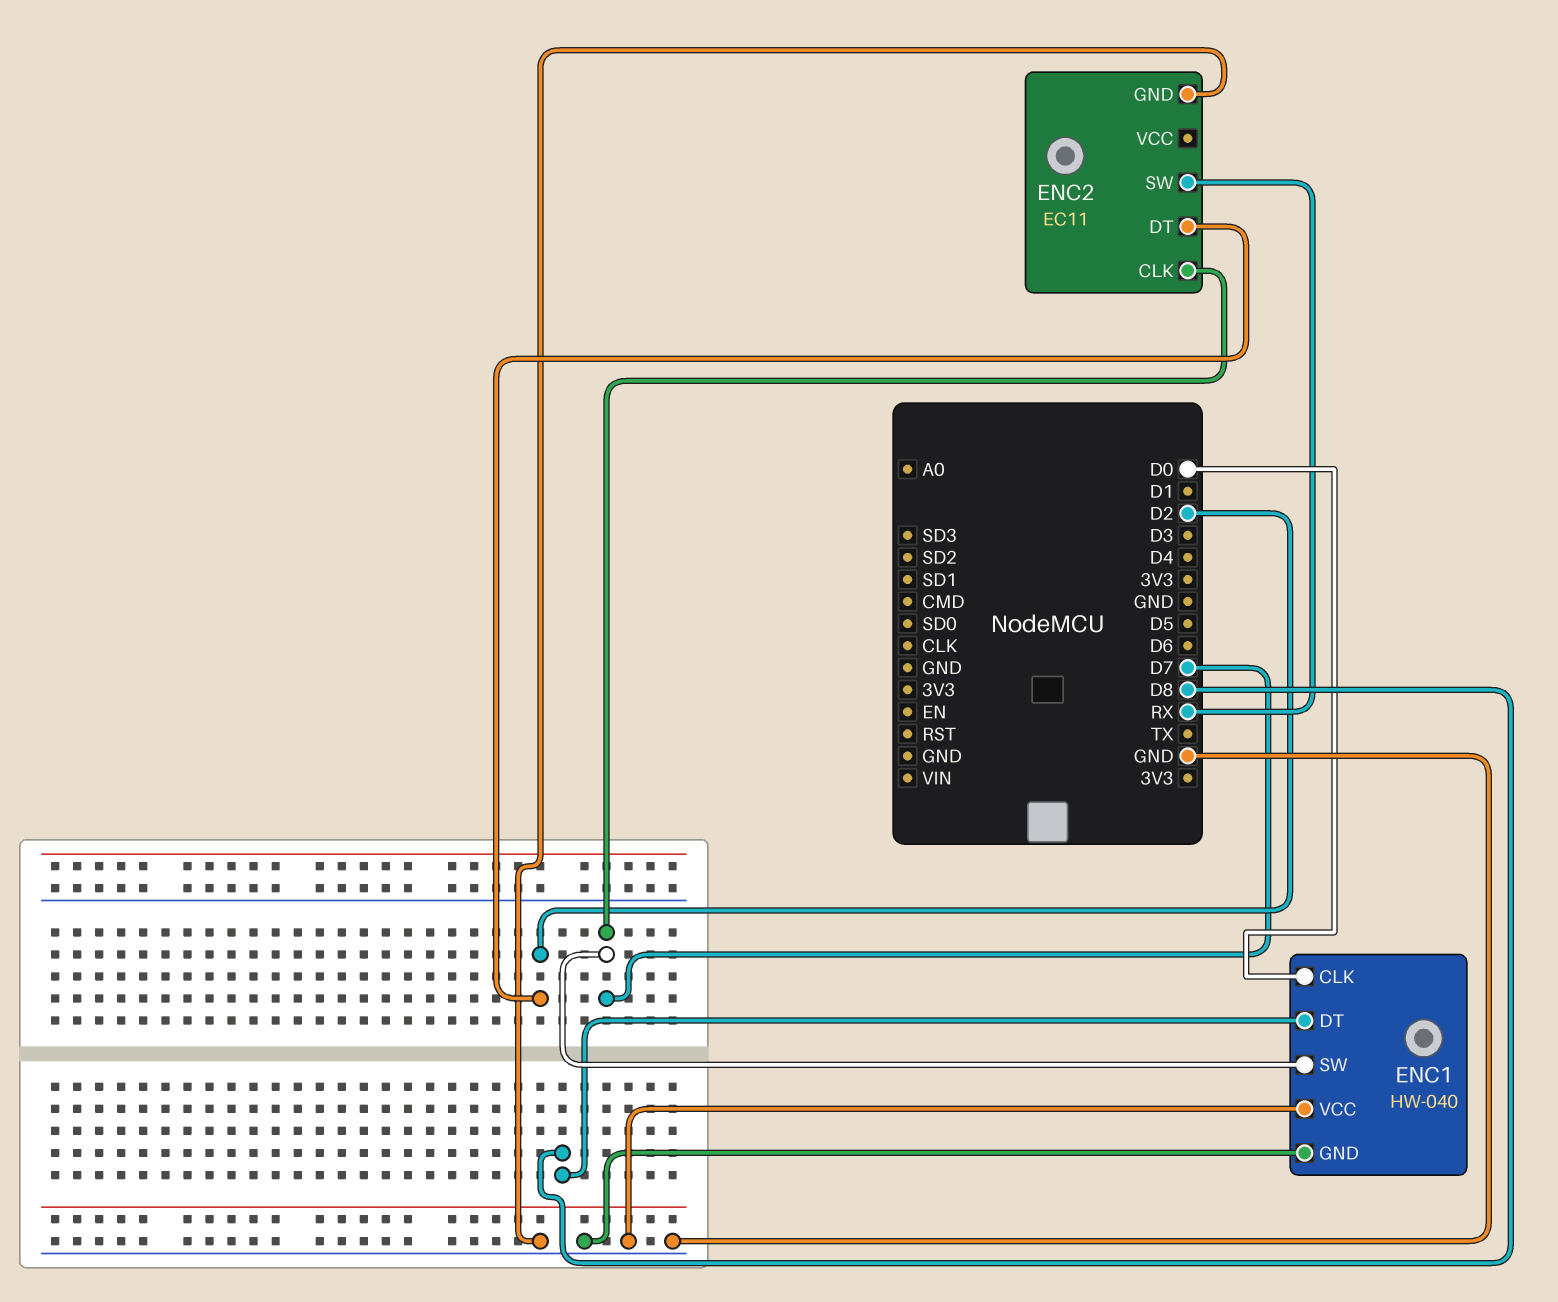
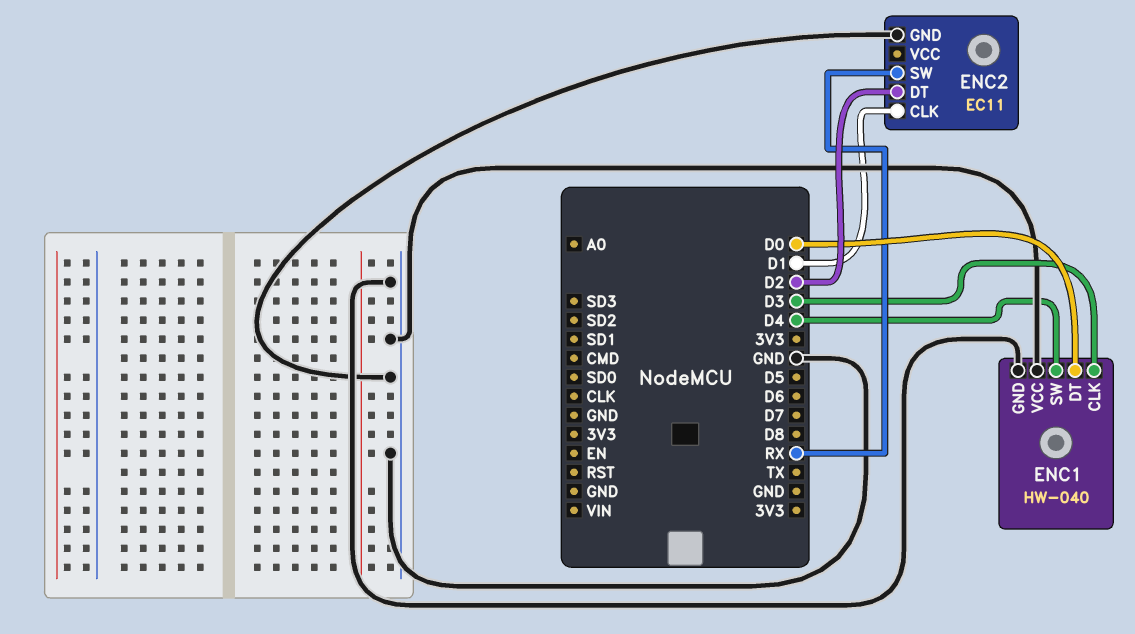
ENC1 pin CLK: D0 -> D3
ENC1 pin DT: D8 -> D0
ENC1 pin SW: D7 -> D4
ENC2 pin CLK: D7 -> D1

